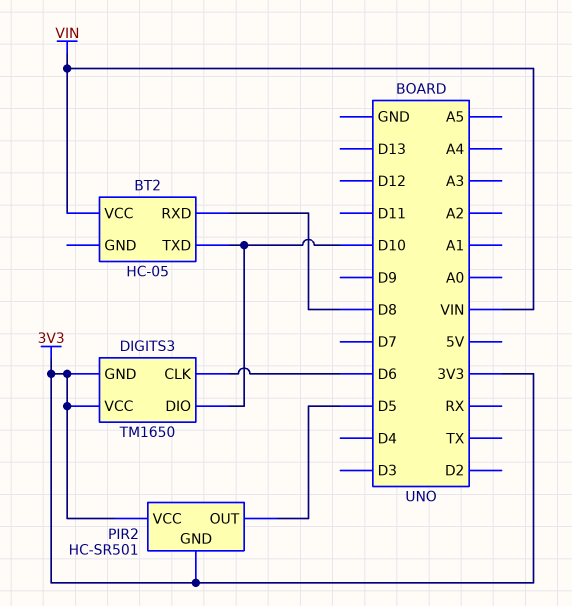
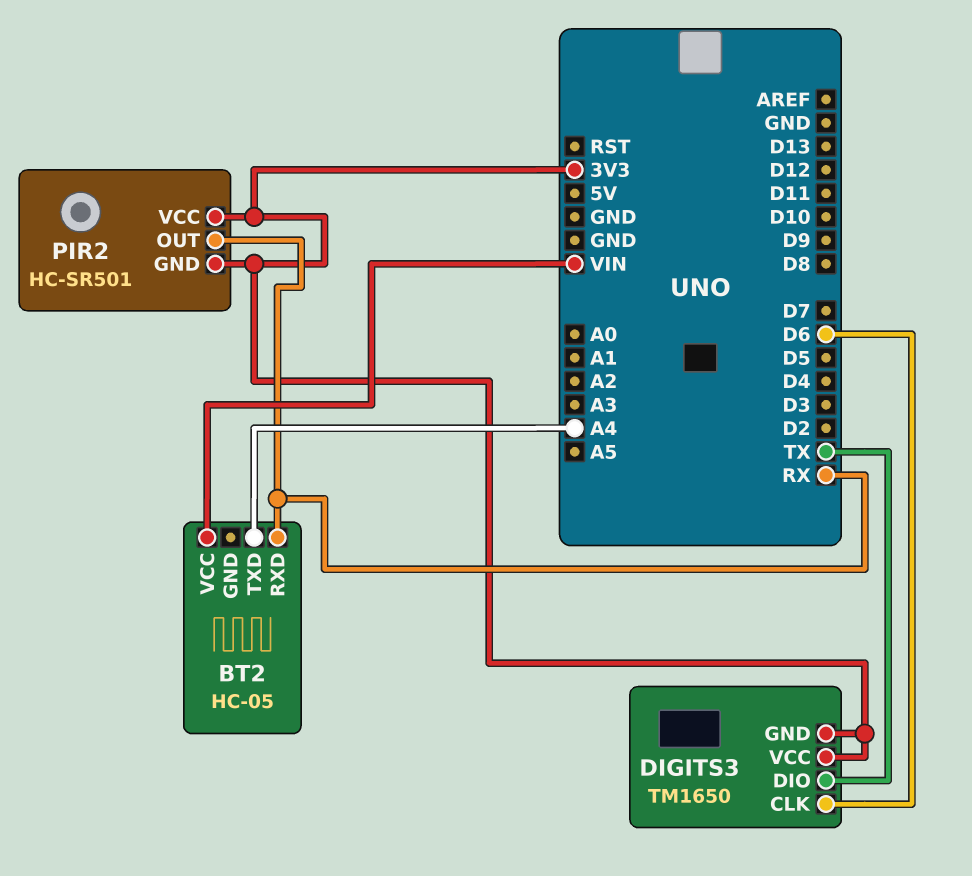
BT2 pin RXD: D8 -> RX
BT2 pin TXD: D10 -> A4
DIGITS3 pin DIO: D10 -> TX
PIR2 pin OUT: D5 -> RX

